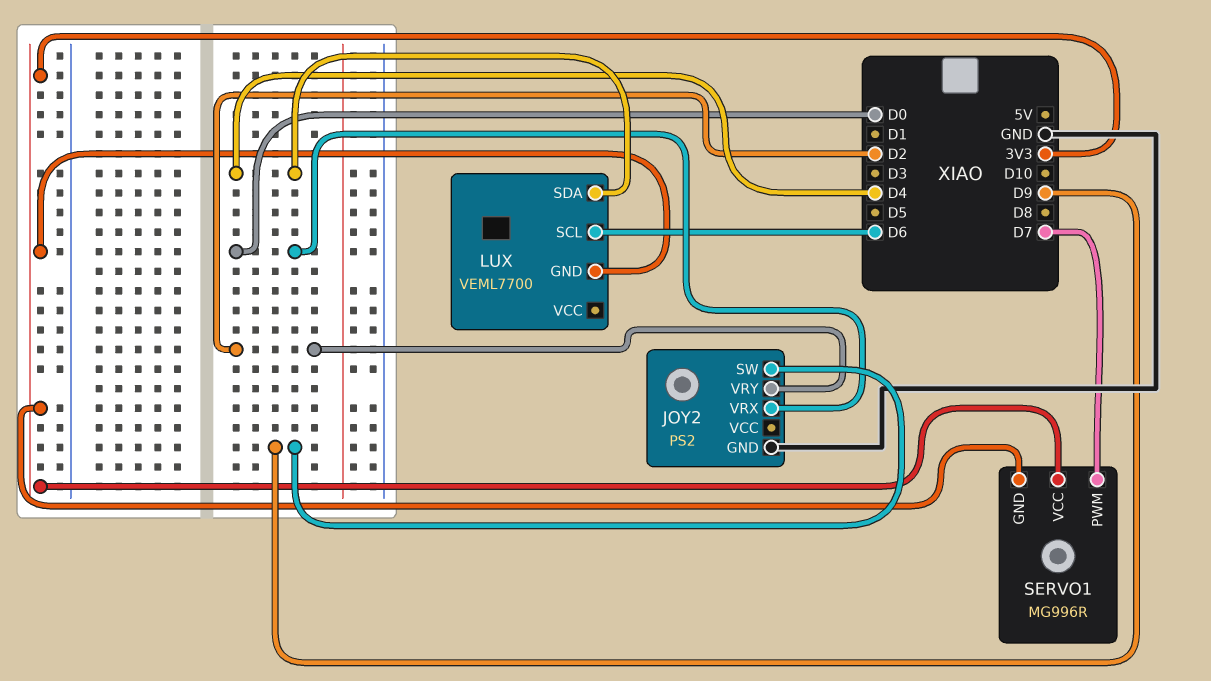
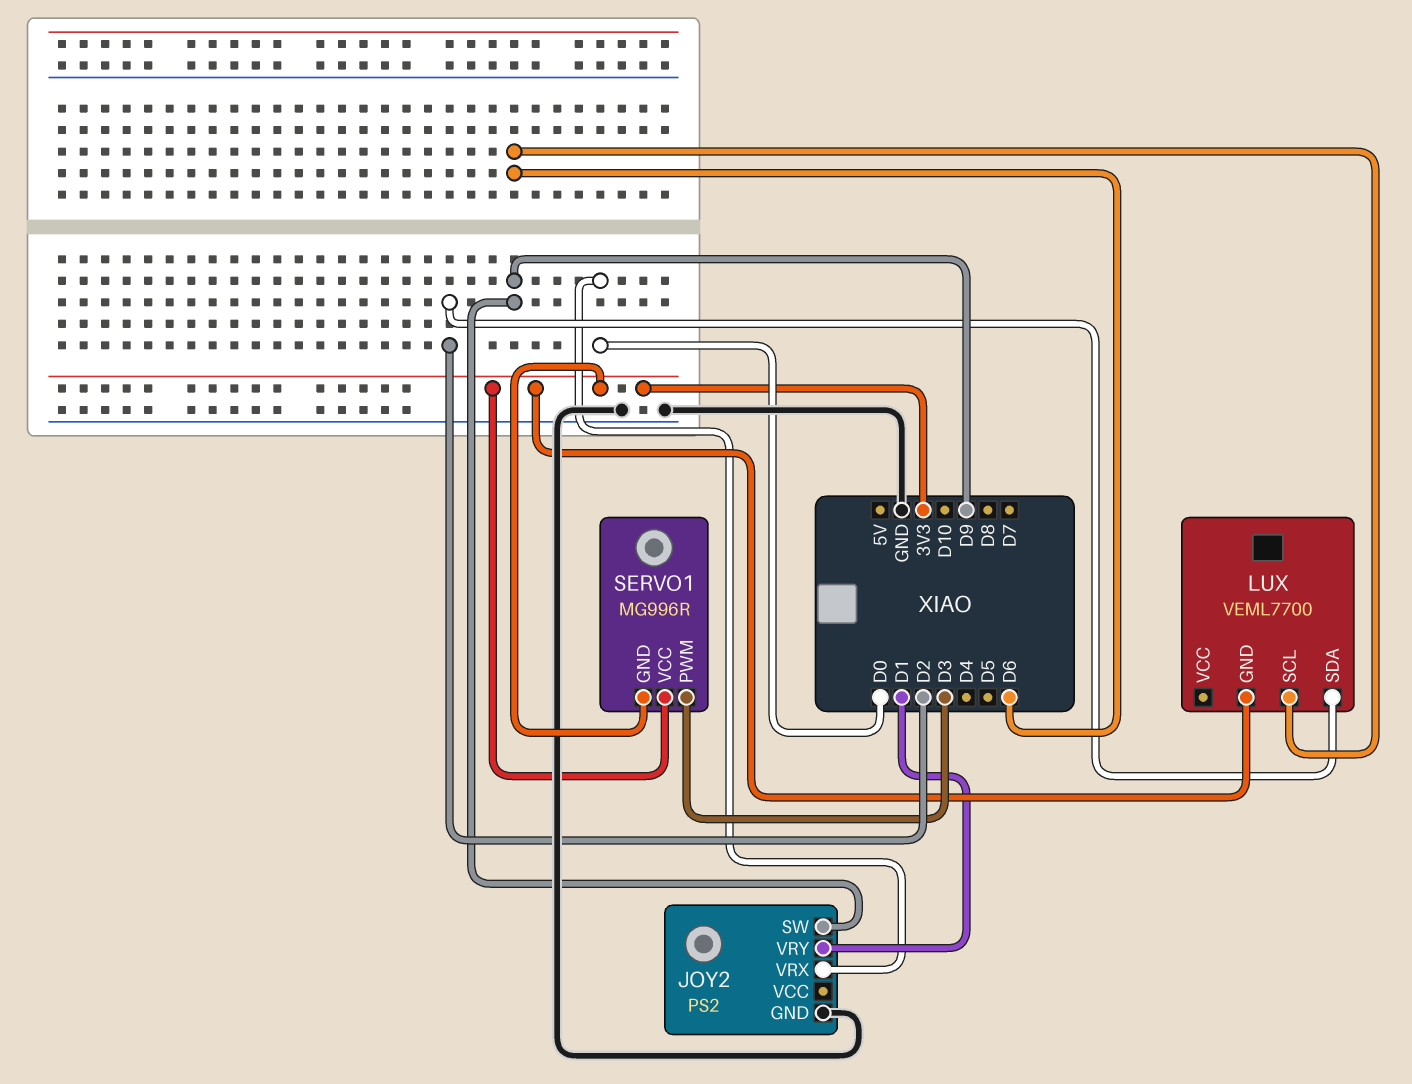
JOY2 pin VRY: D2 -> D1
LUX pin SDA: D4 -> D2
SERVO1 pin PWM: D7 -> D3

